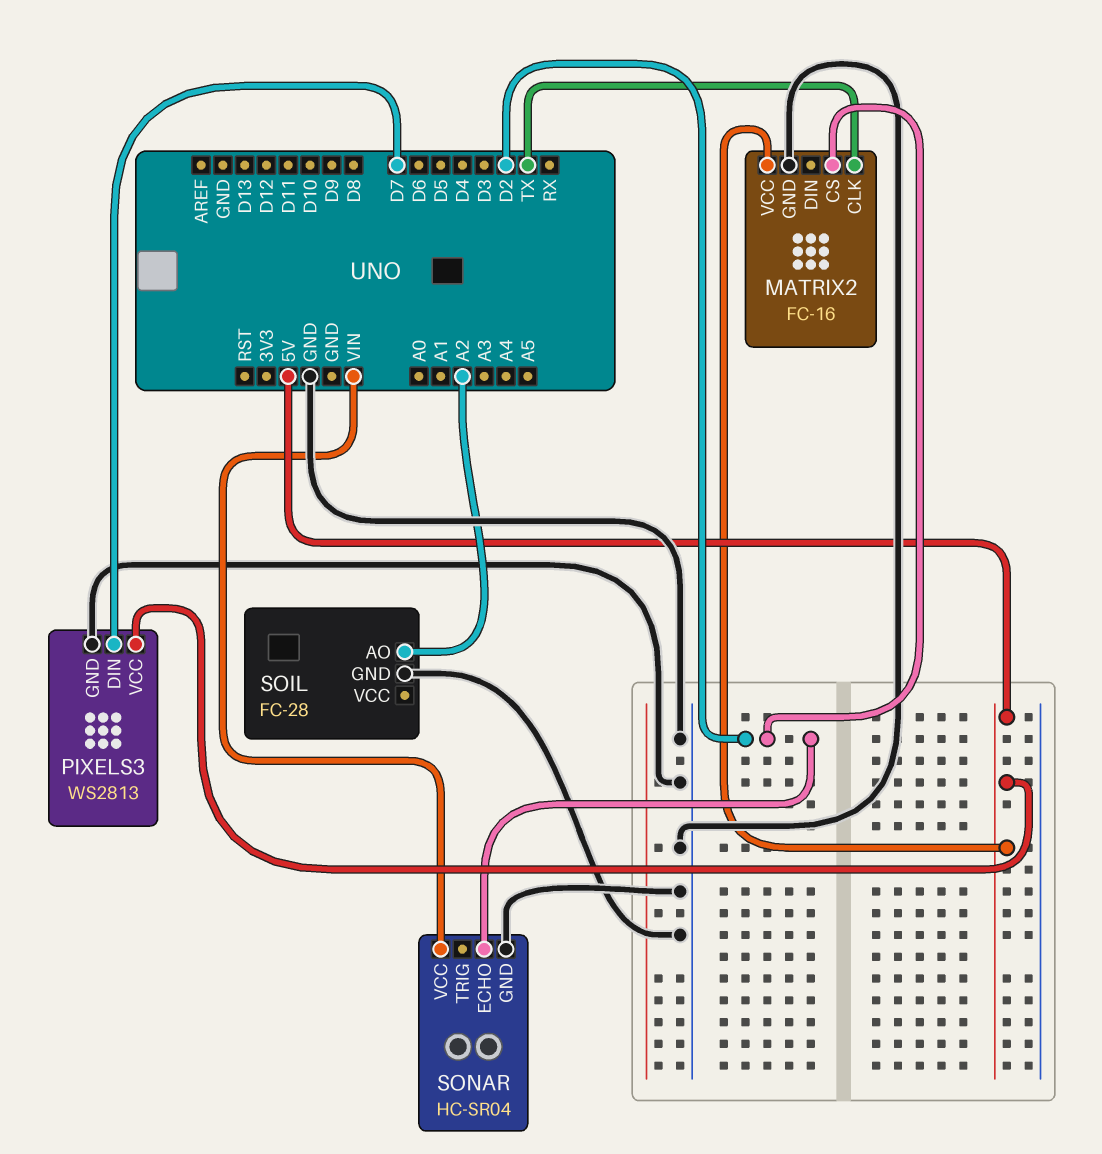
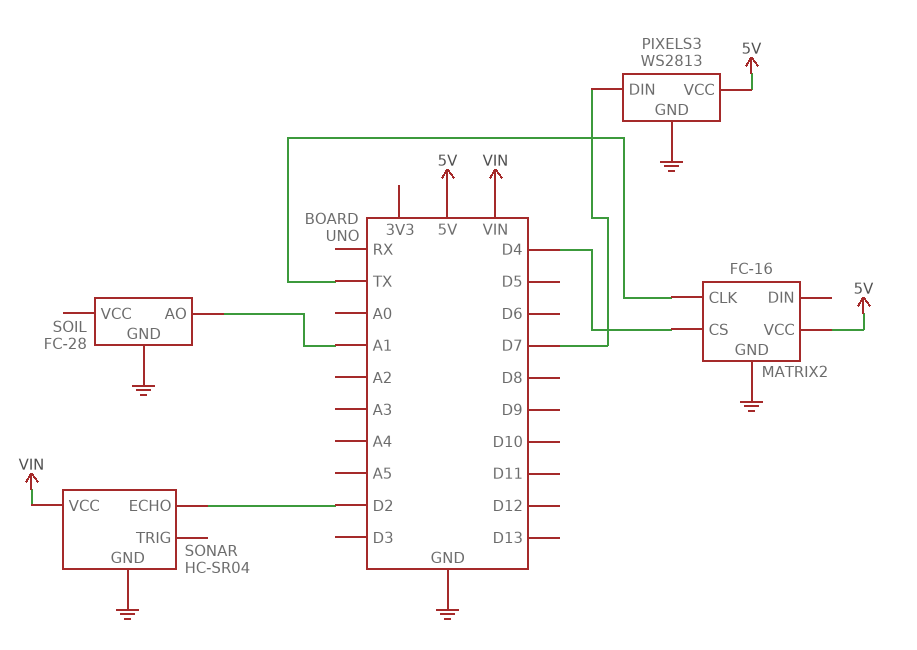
MATRIX2 pin CS: D2 -> D4
SOIL pin AO: A2 -> A1

